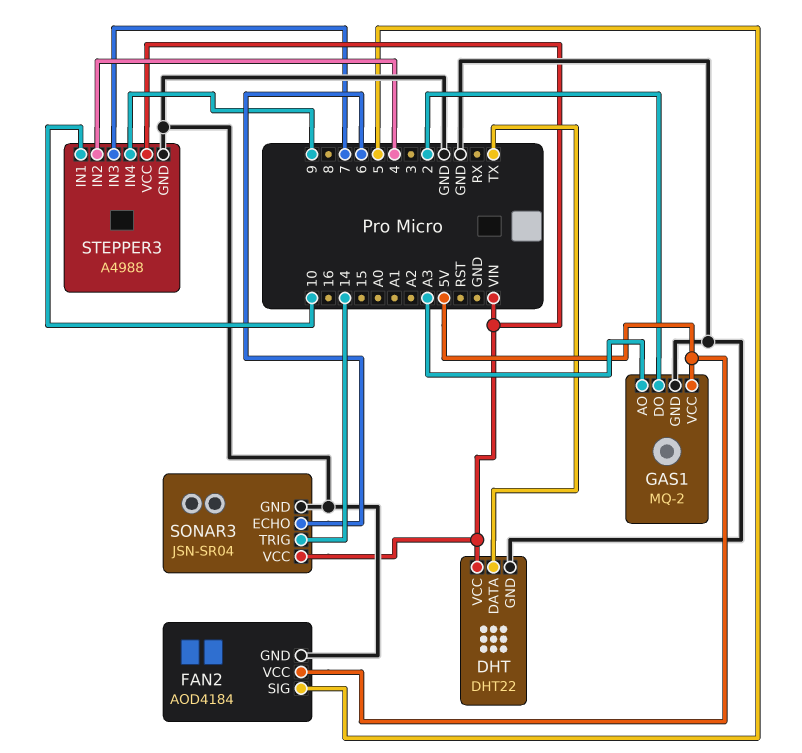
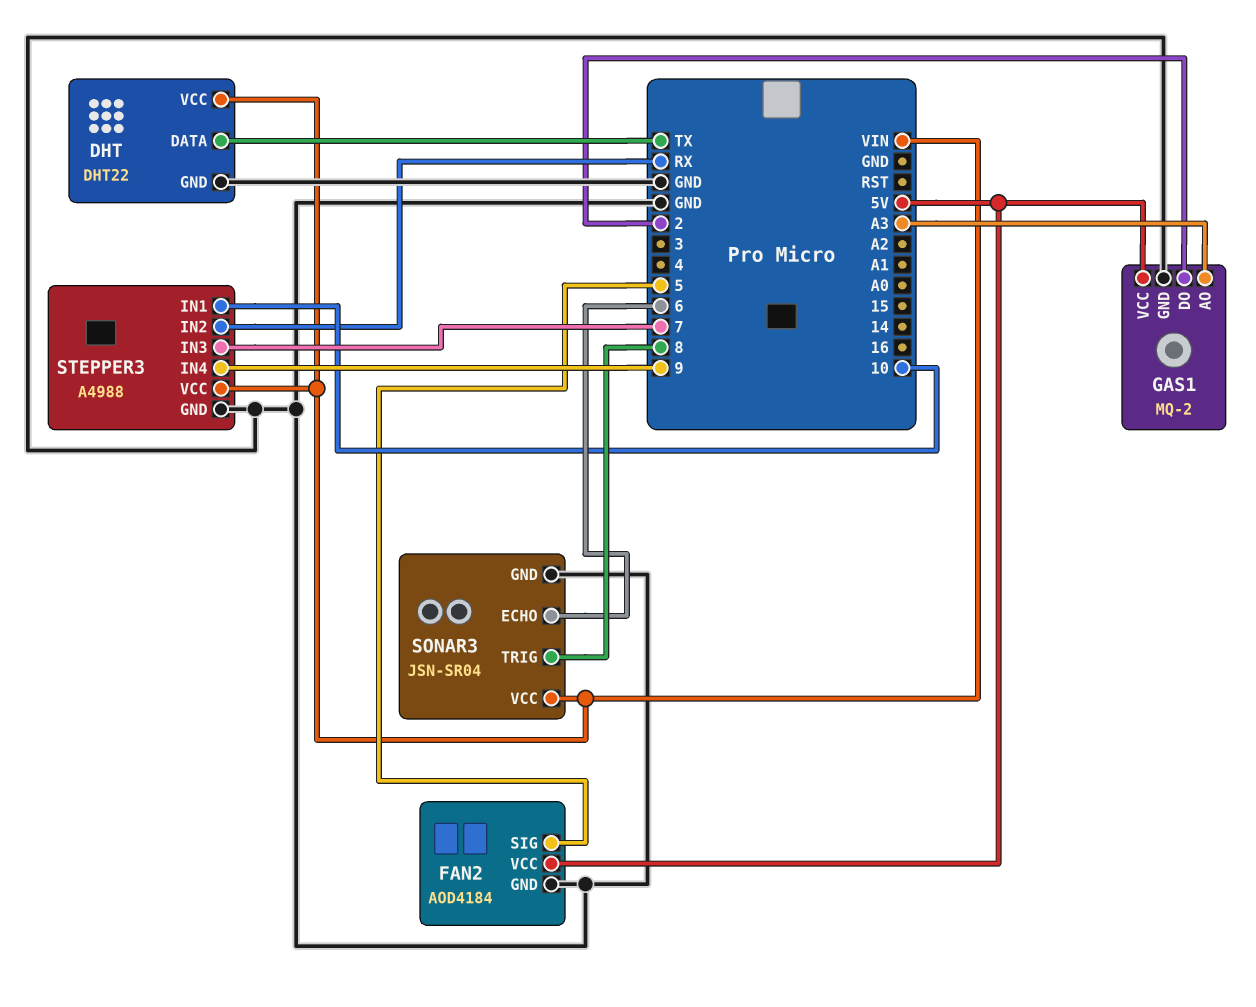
SONAR3 pin TRIG: 14 -> 8
STEPPER3 pin IN2: 4 -> RX

